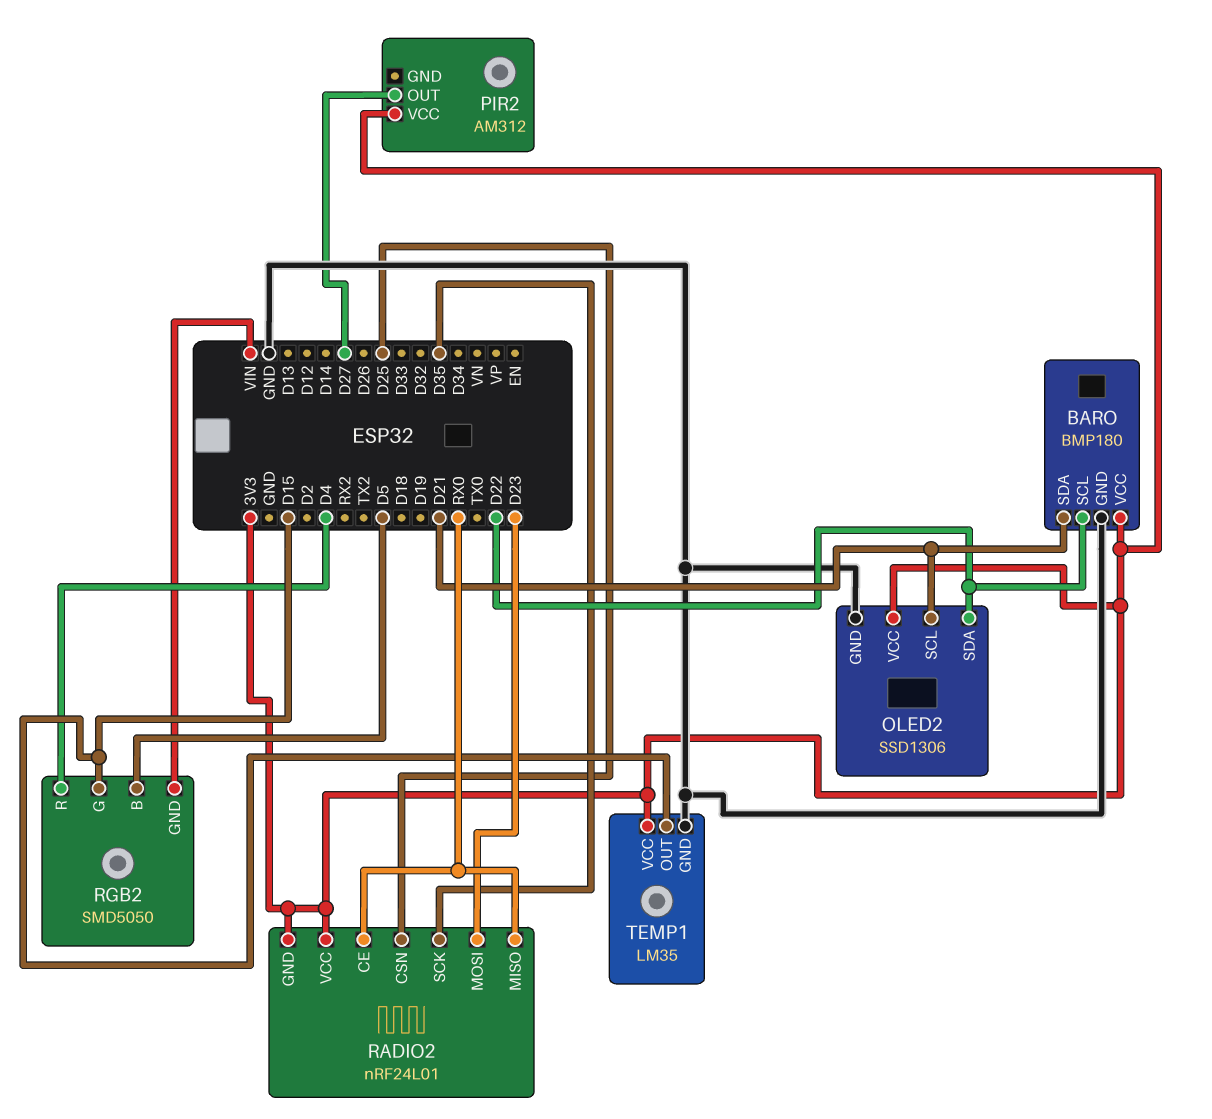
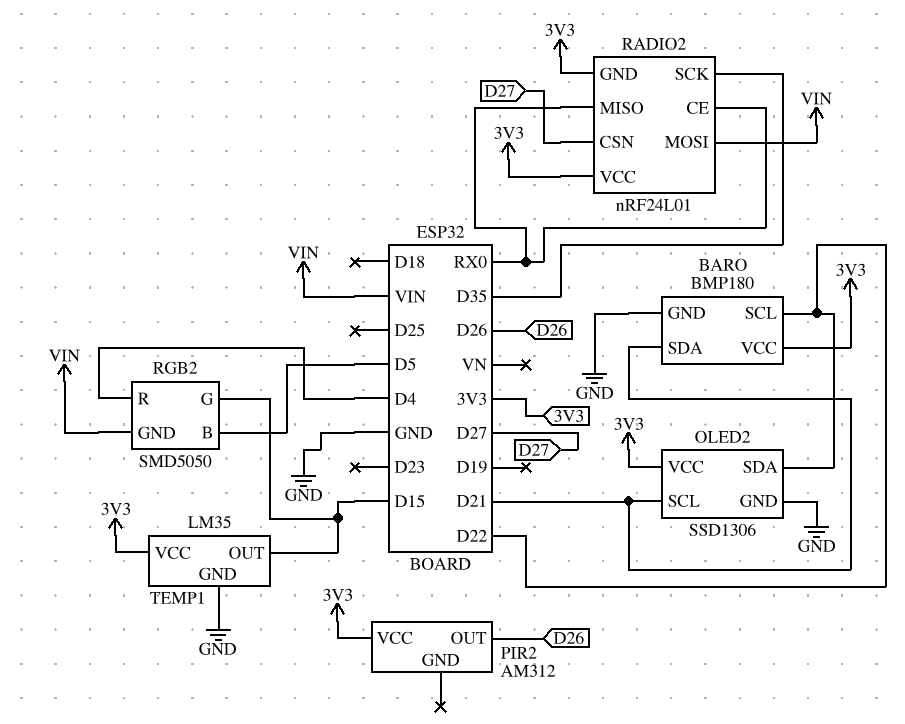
PIR2 pin OUT: D27 -> D26
RADIO2 pin CSN: D25 -> D27
RADIO2 pin MOSI: D23 -> VIN

